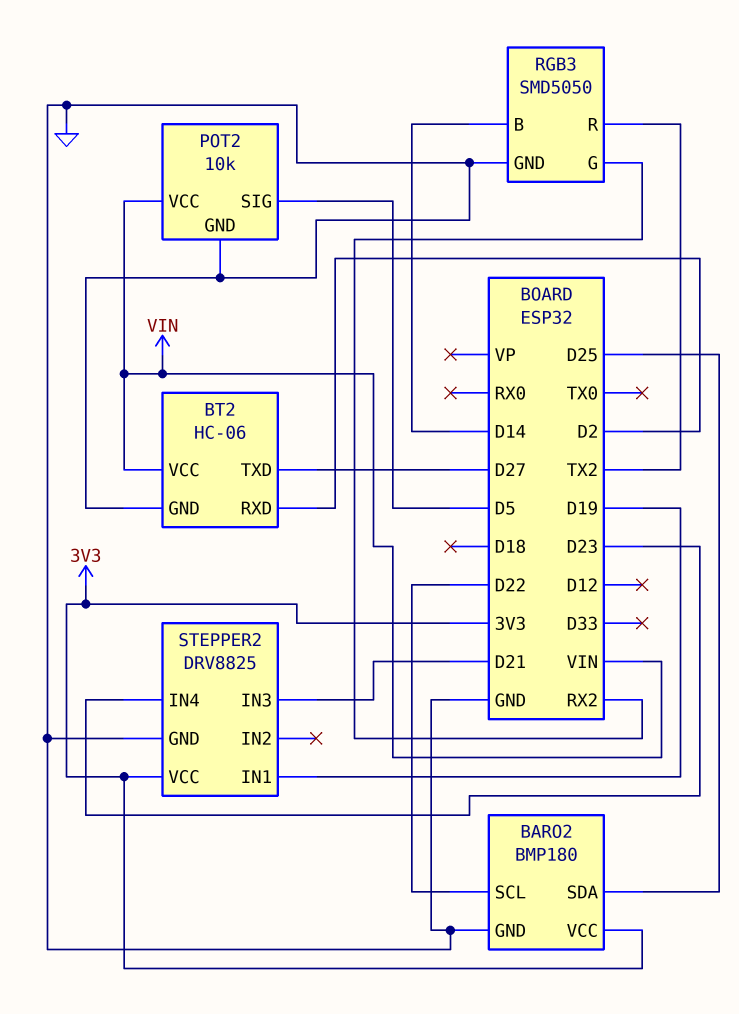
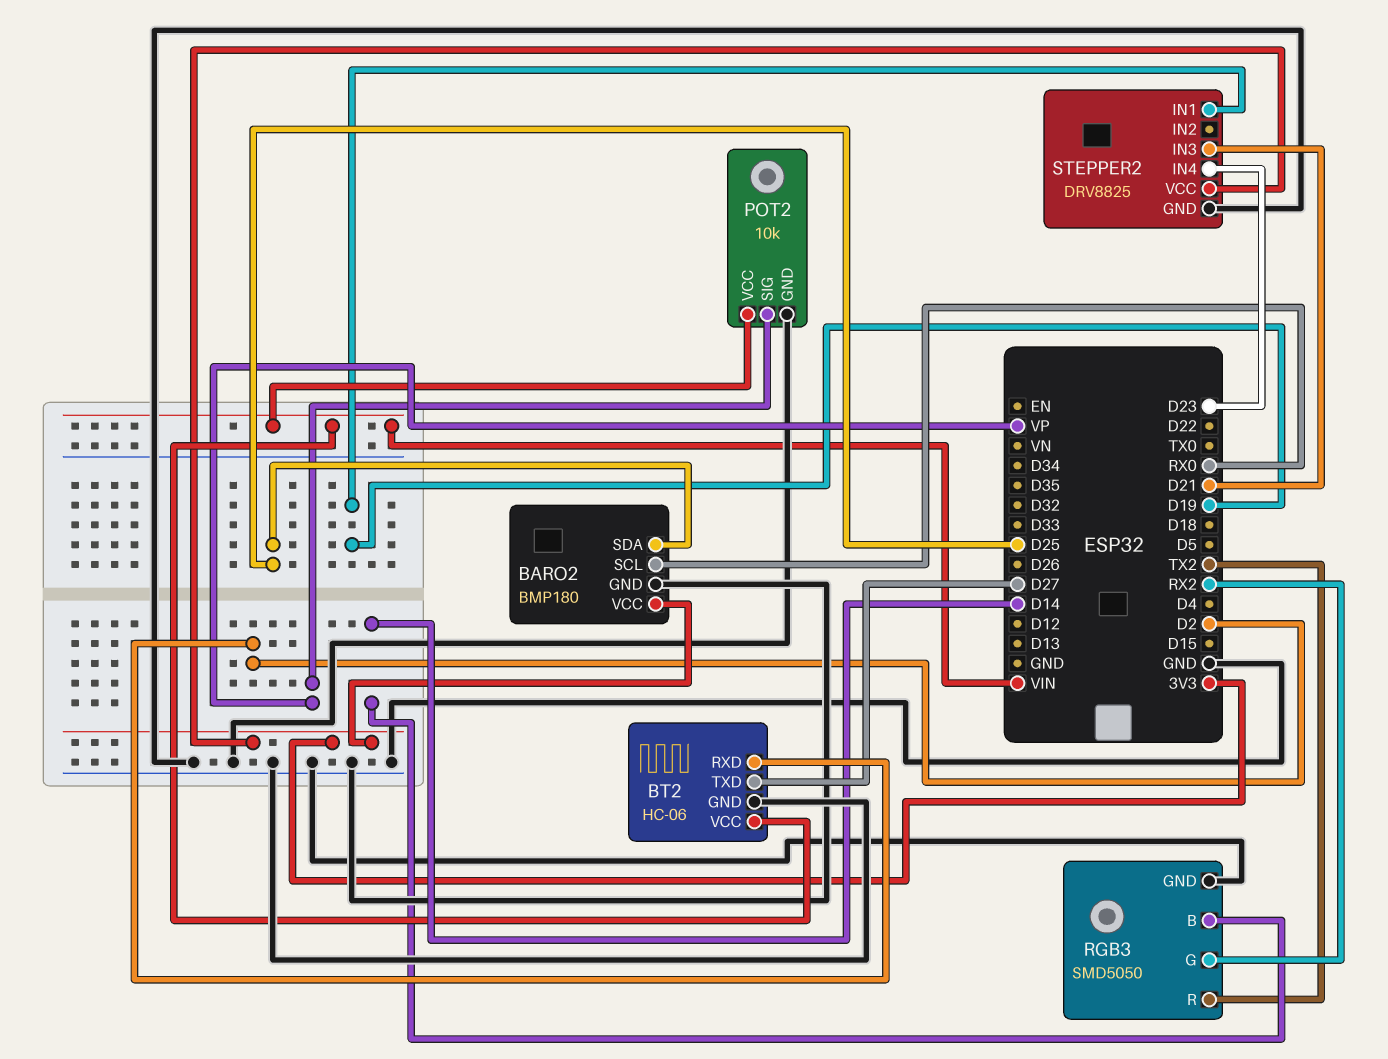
BARO2 pin SCL: D22 -> RX0
POT2 pin SIG: D5 -> VP

